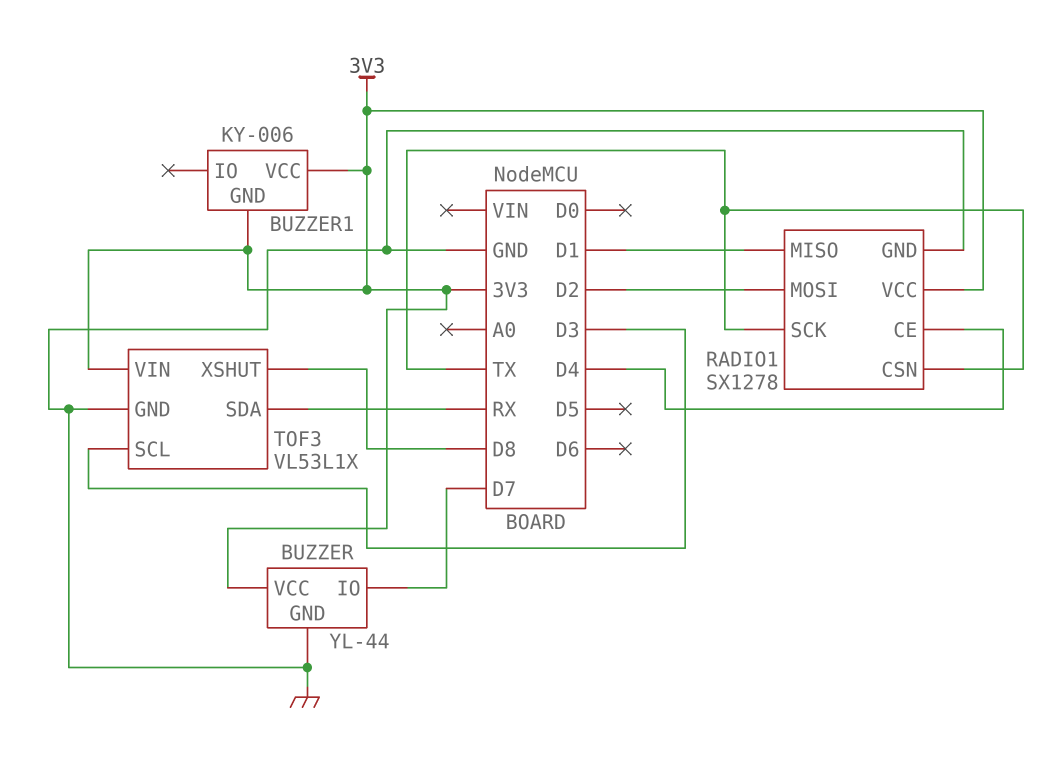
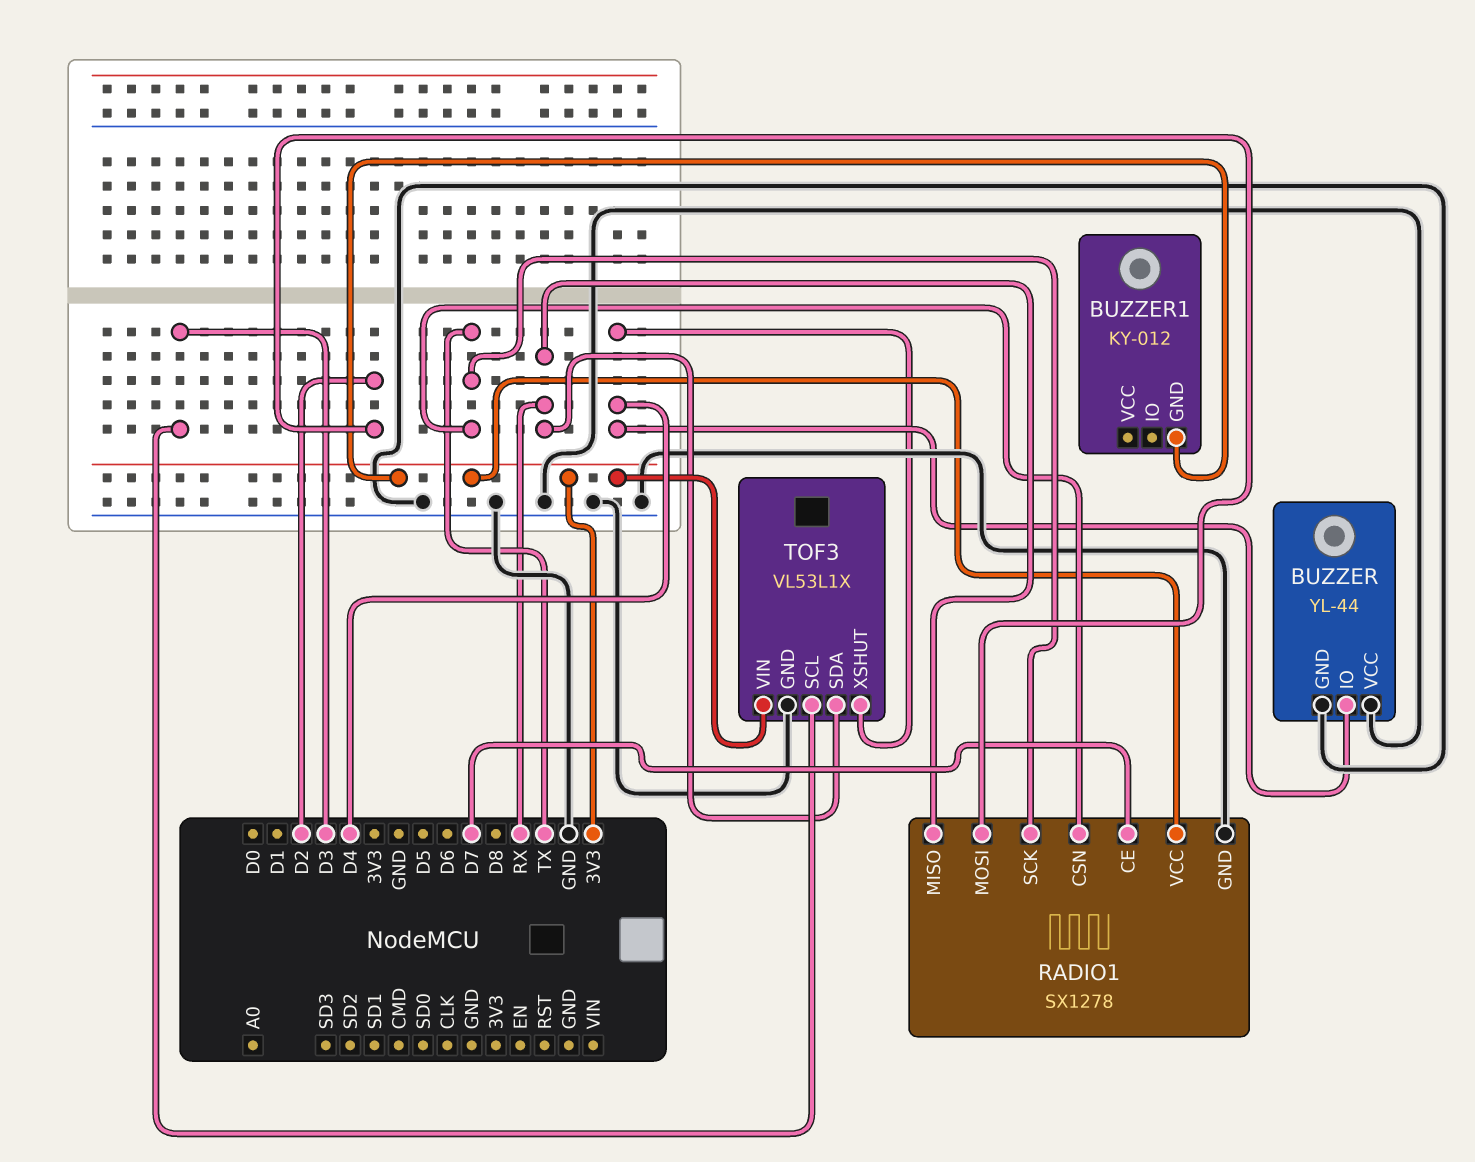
BUZZER pin IO: D7 -> D4
BUZZER pin VCC: 3V3 -> GND
BUZZER1: KY-006 -> KY-012
BUZZER1 pin VCC: 3V3 -> none
RADIO1 pin CE: D4 -> D7
RADIO1 pin MISO: D1 -> RX
TOF3 pin XSHUT: D8 -> D4

